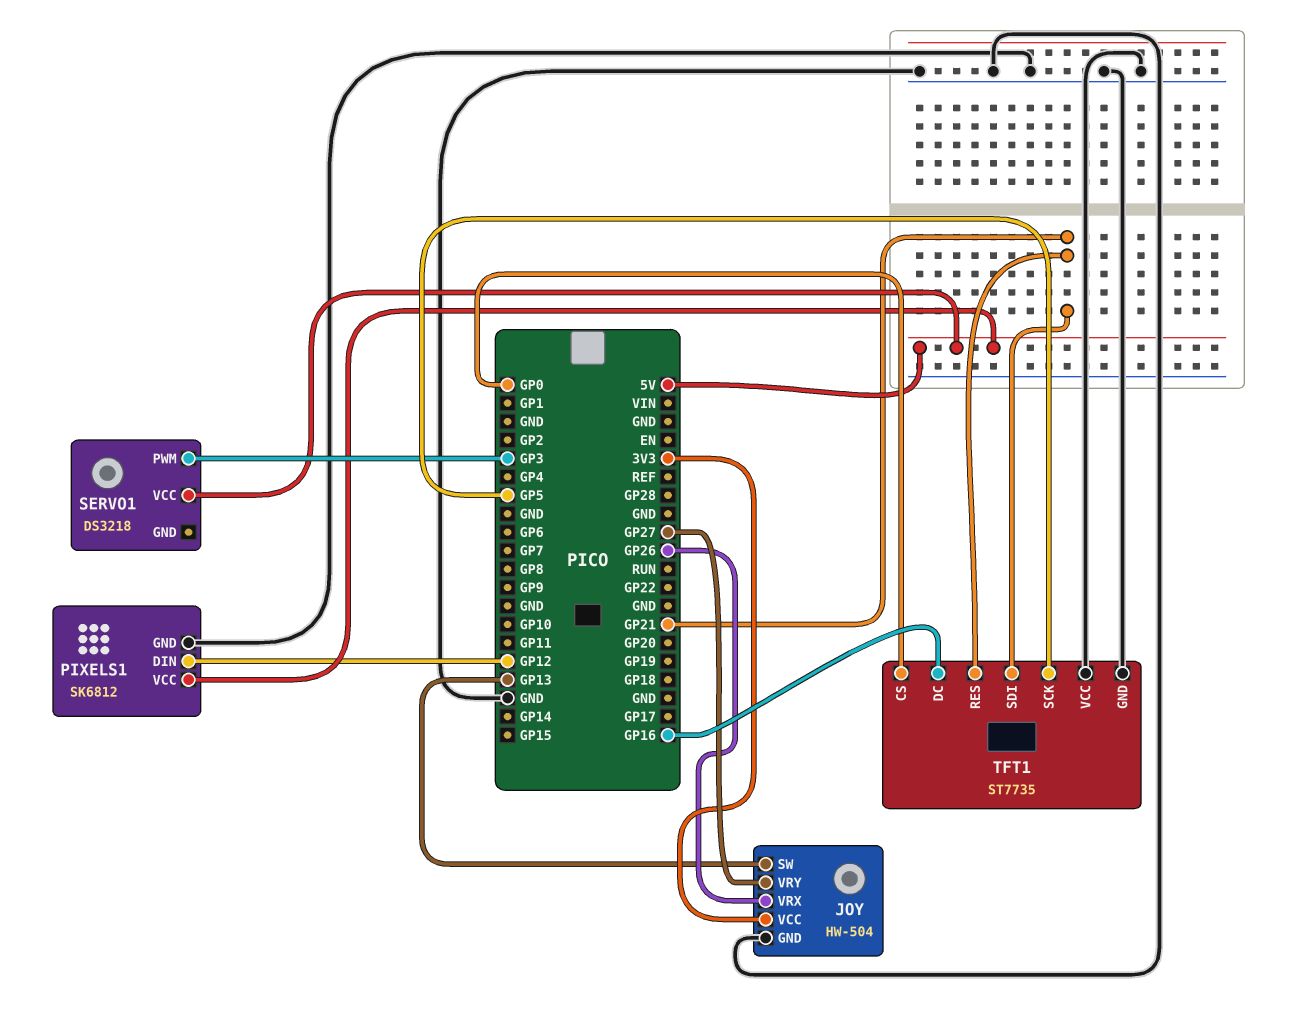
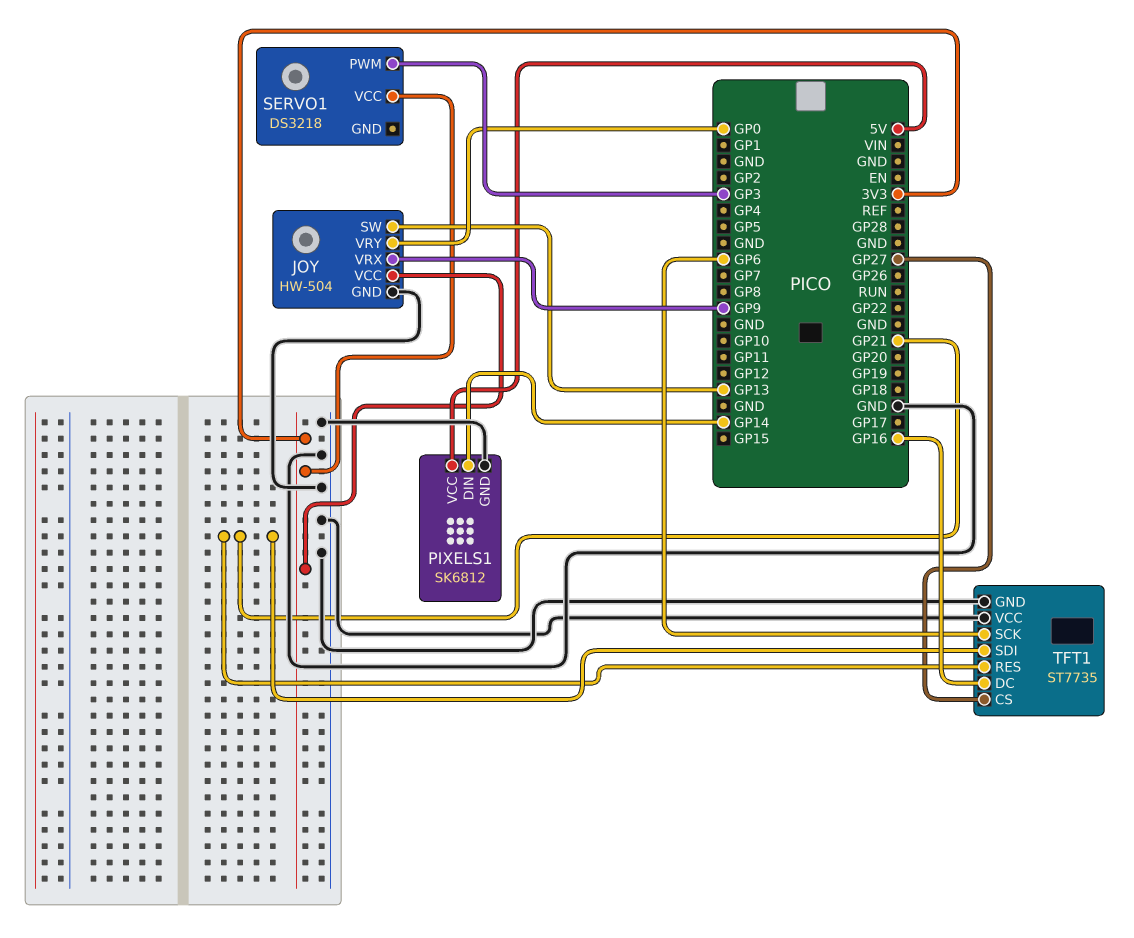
JOY pin VRX: GP26 -> GP9
JOY pin VRY: GP27 -> GP0
PIXELS1 pin DIN: GP12 -> GP14
SERVO1 pin VCC: 5V -> 3V3
TFT1 pin CS: GP0 -> GP27
TFT1 pin SCK: GP5 -> GP6

